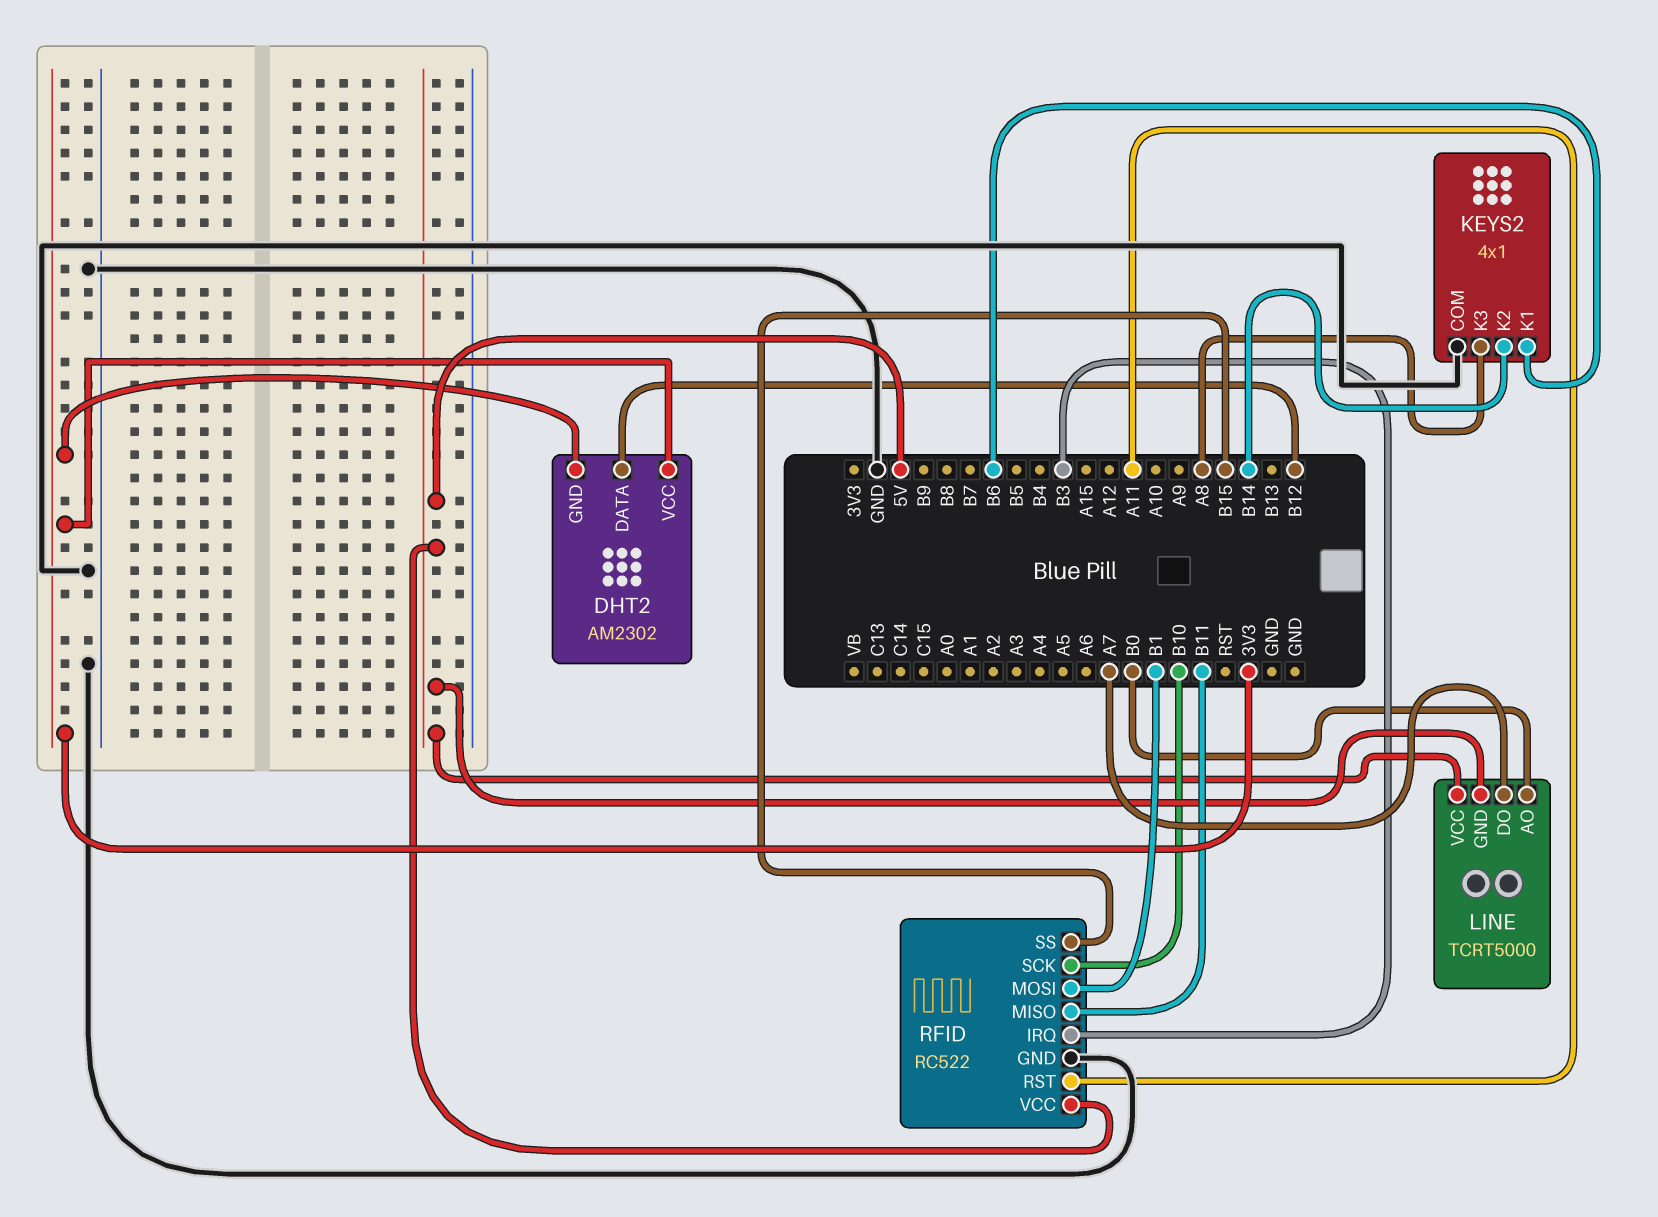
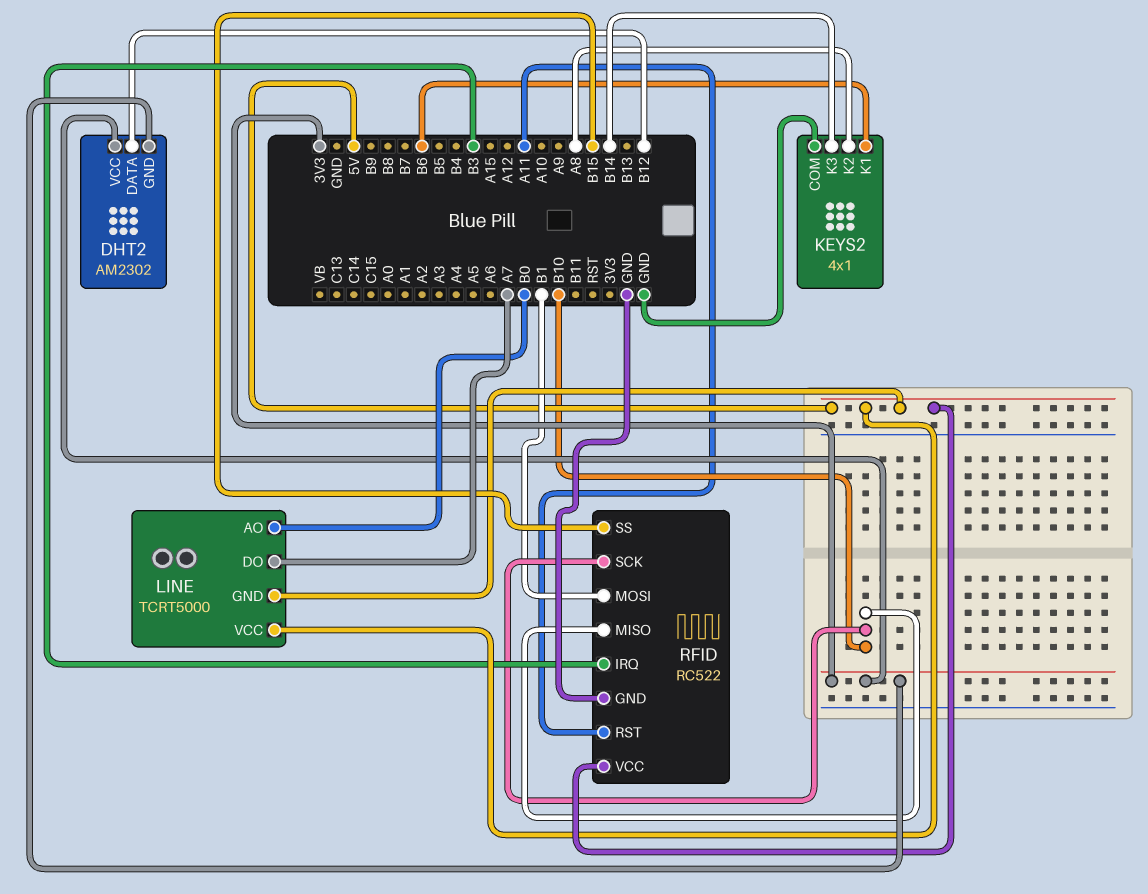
KEYS2 pin K2: B14 -> A8
KEYS2 pin K3: A8 -> B14
RFID pin MISO: B11 -> B10

